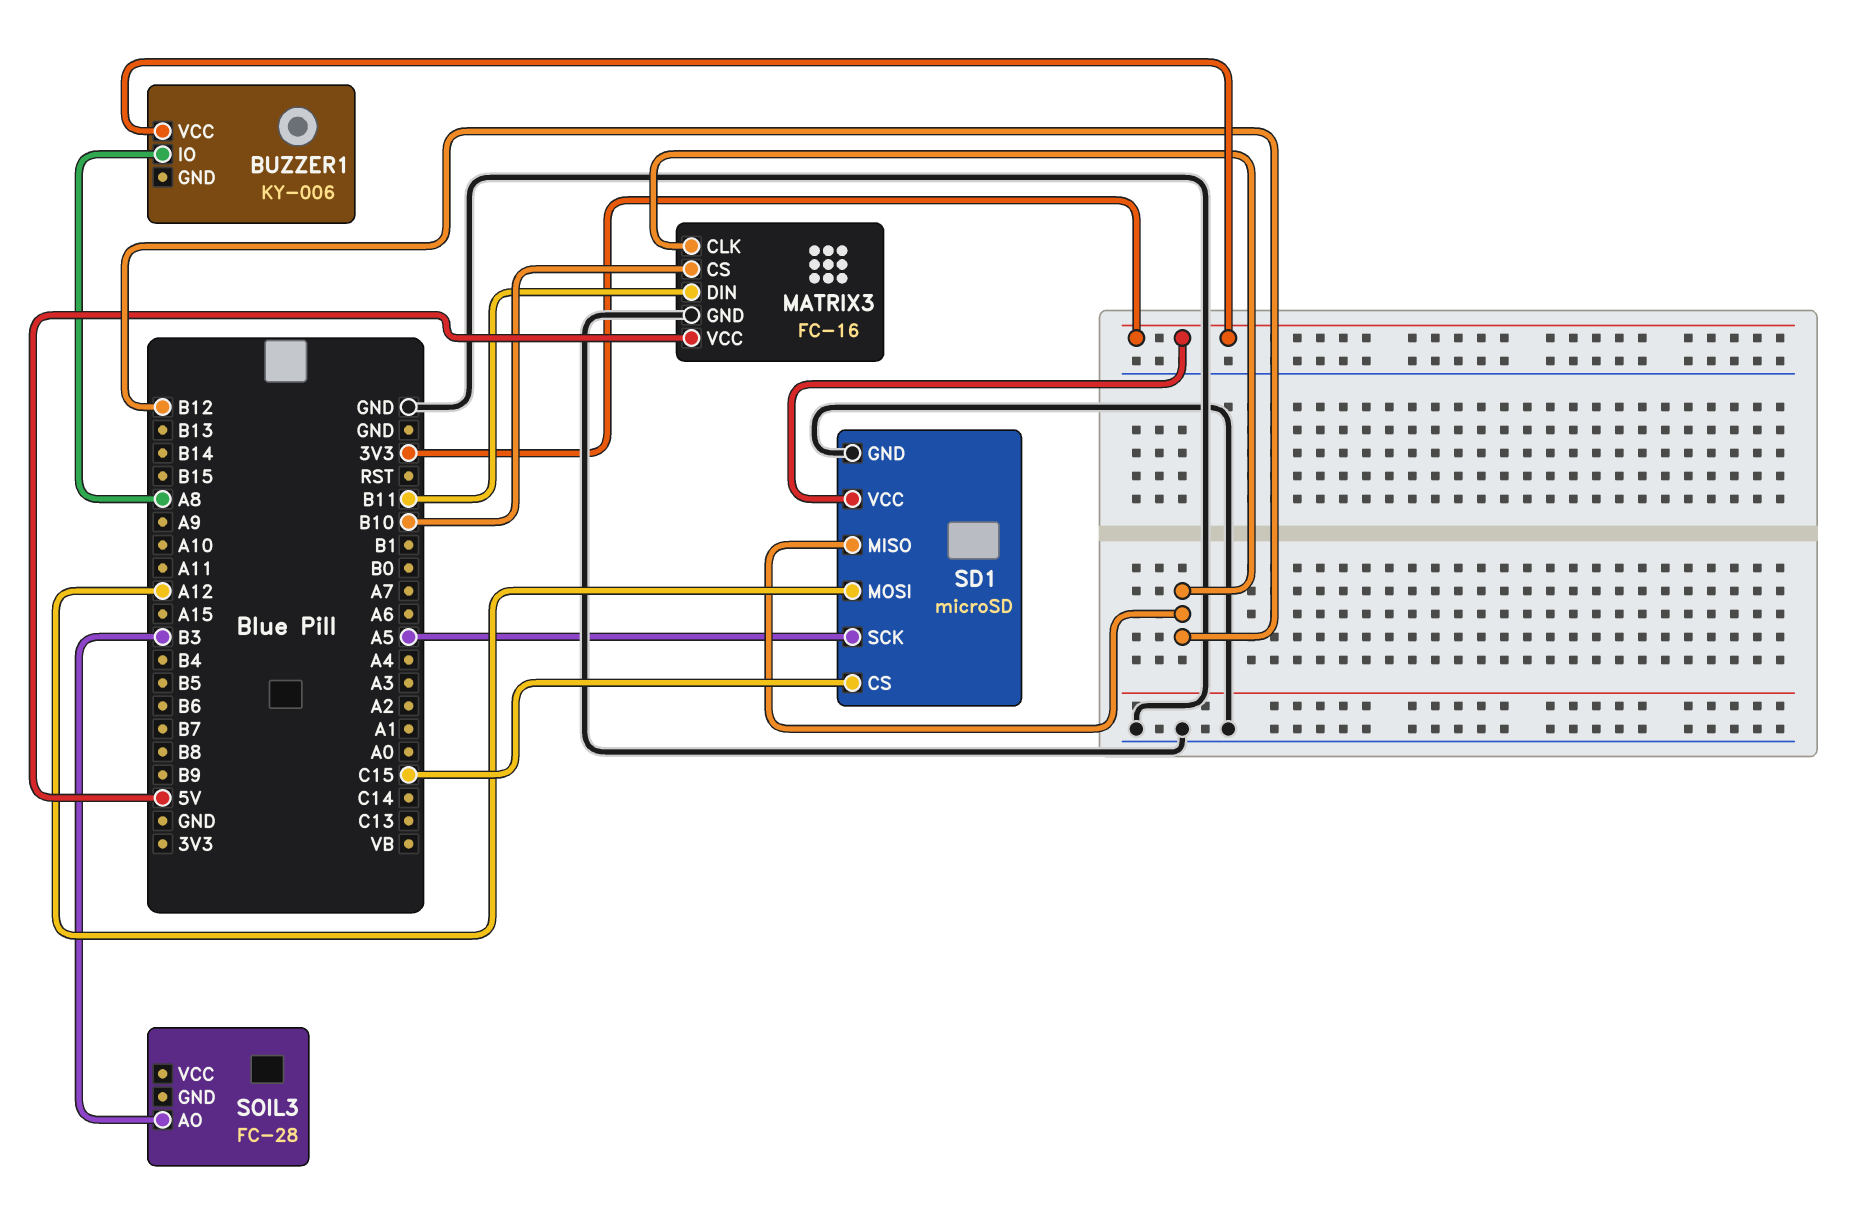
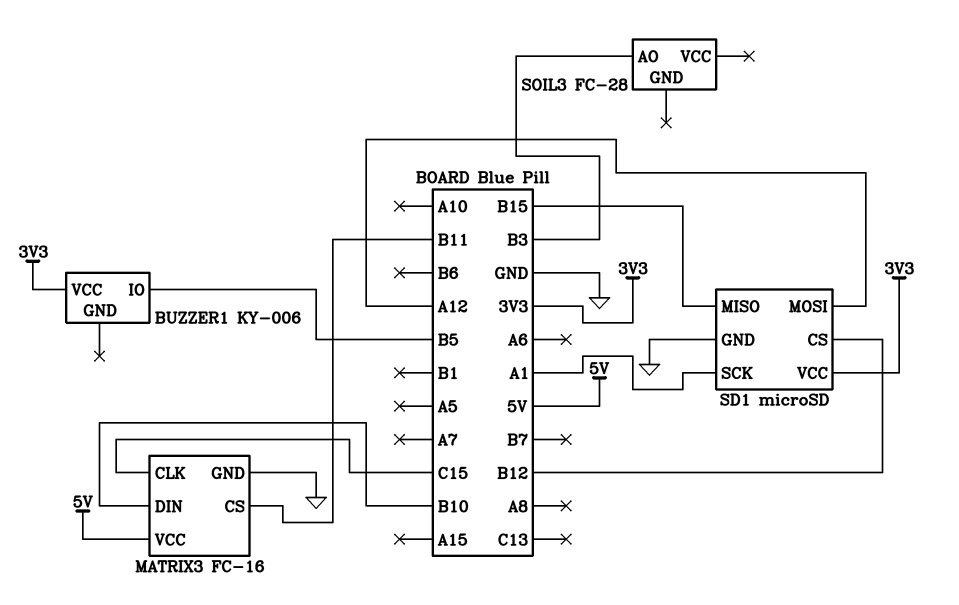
BUZZER1 pin IO: A8 -> B5
MATRIX3 pin CLK: B12 -> C15
MATRIX3 pin CS: B10 -> B11
MATRIX3 pin DIN: B11 -> B10
SD1 pin CS: C15 -> B12
SD1 pin MISO: B12 -> B15
SD1 pin SCK: A5 -> A1

